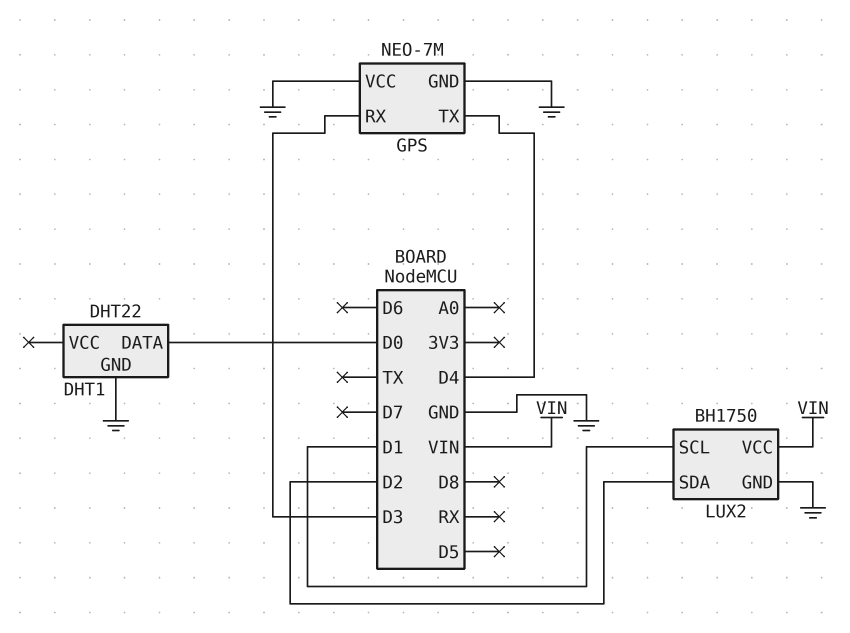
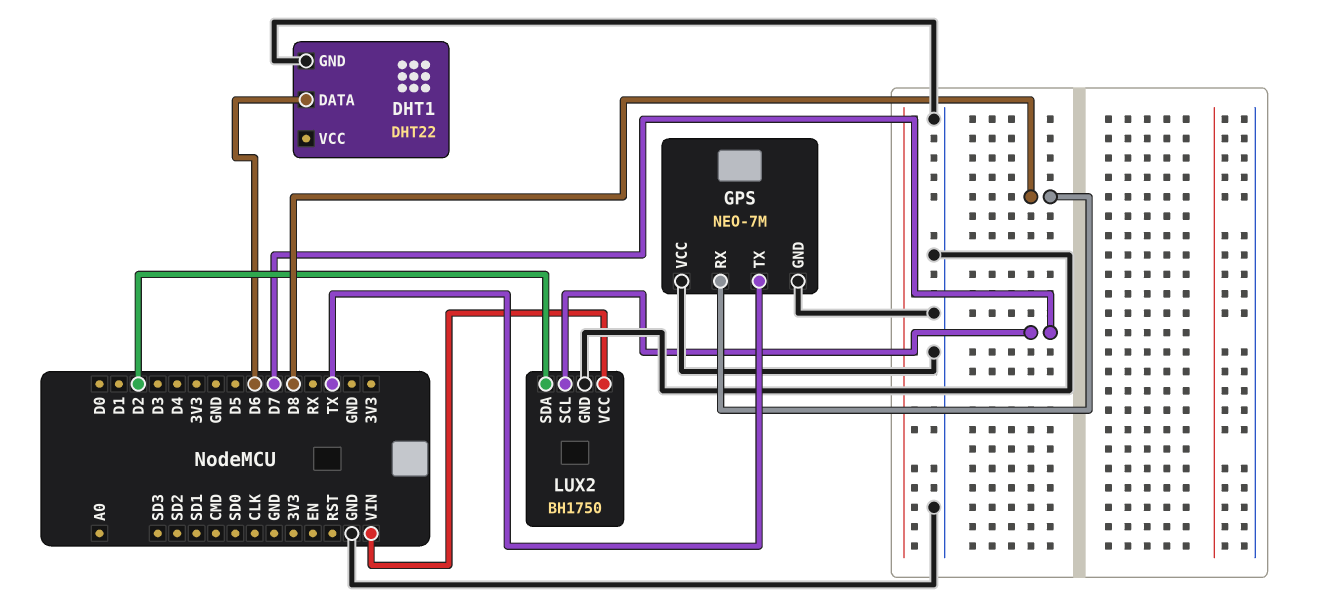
DHT1 pin DATA: D0 -> D6
GPS pin RX: D3 -> D8
GPS pin TX: D4 -> TX
LUX2 pin SCL: D1 -> D7

